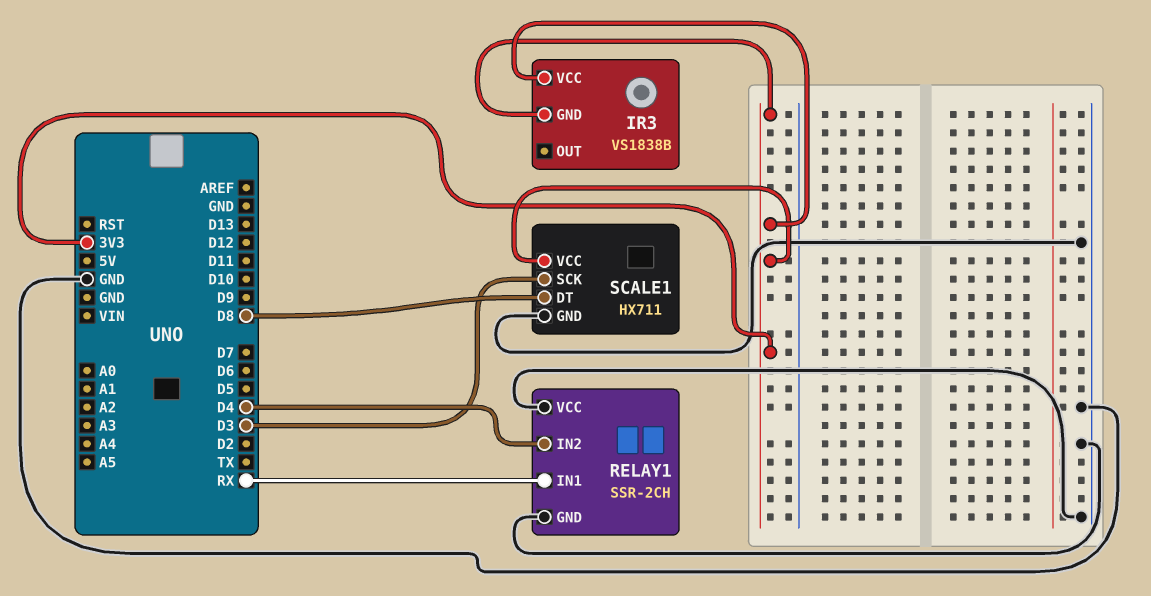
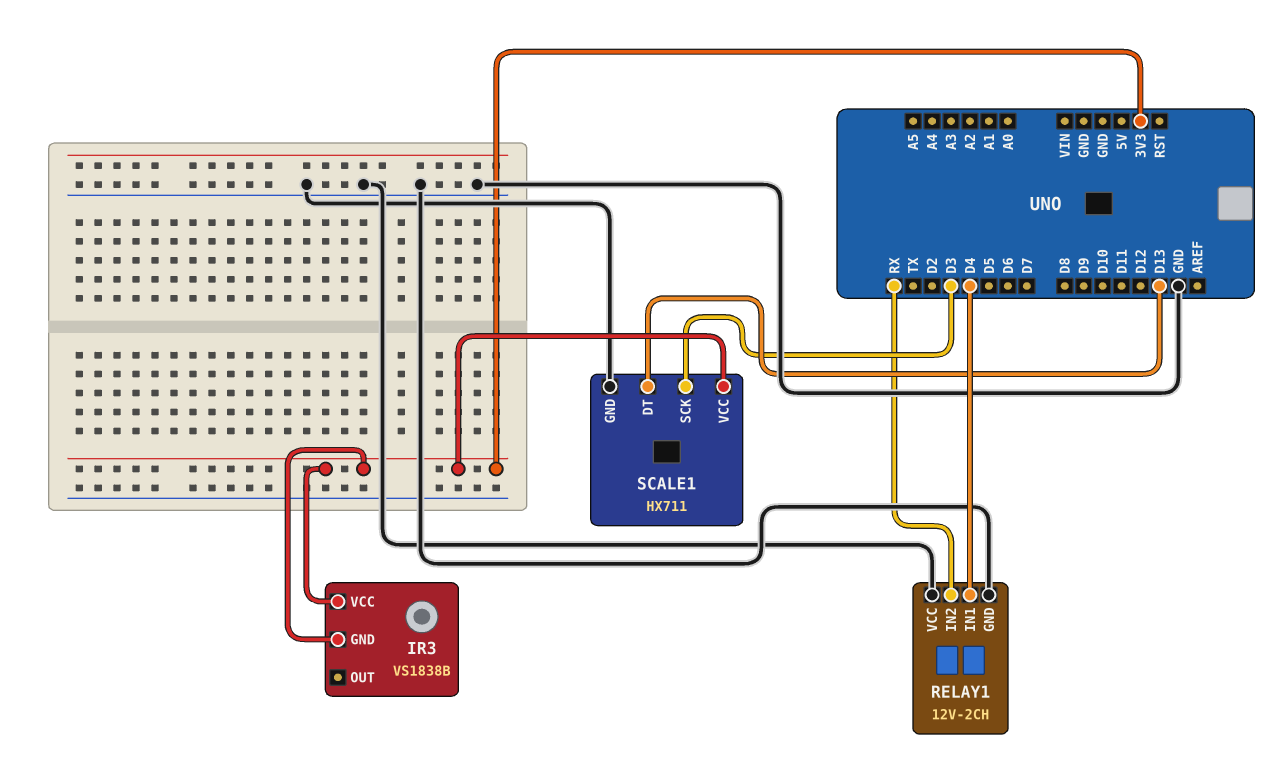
RELAY1: SSR-2CH -> 12V-2CH
RELAY1 pin IN1: RX -> D4
RELAY1 pin IN2: D4 -> RX
SCALE1 pin DT: D8 -> D13

